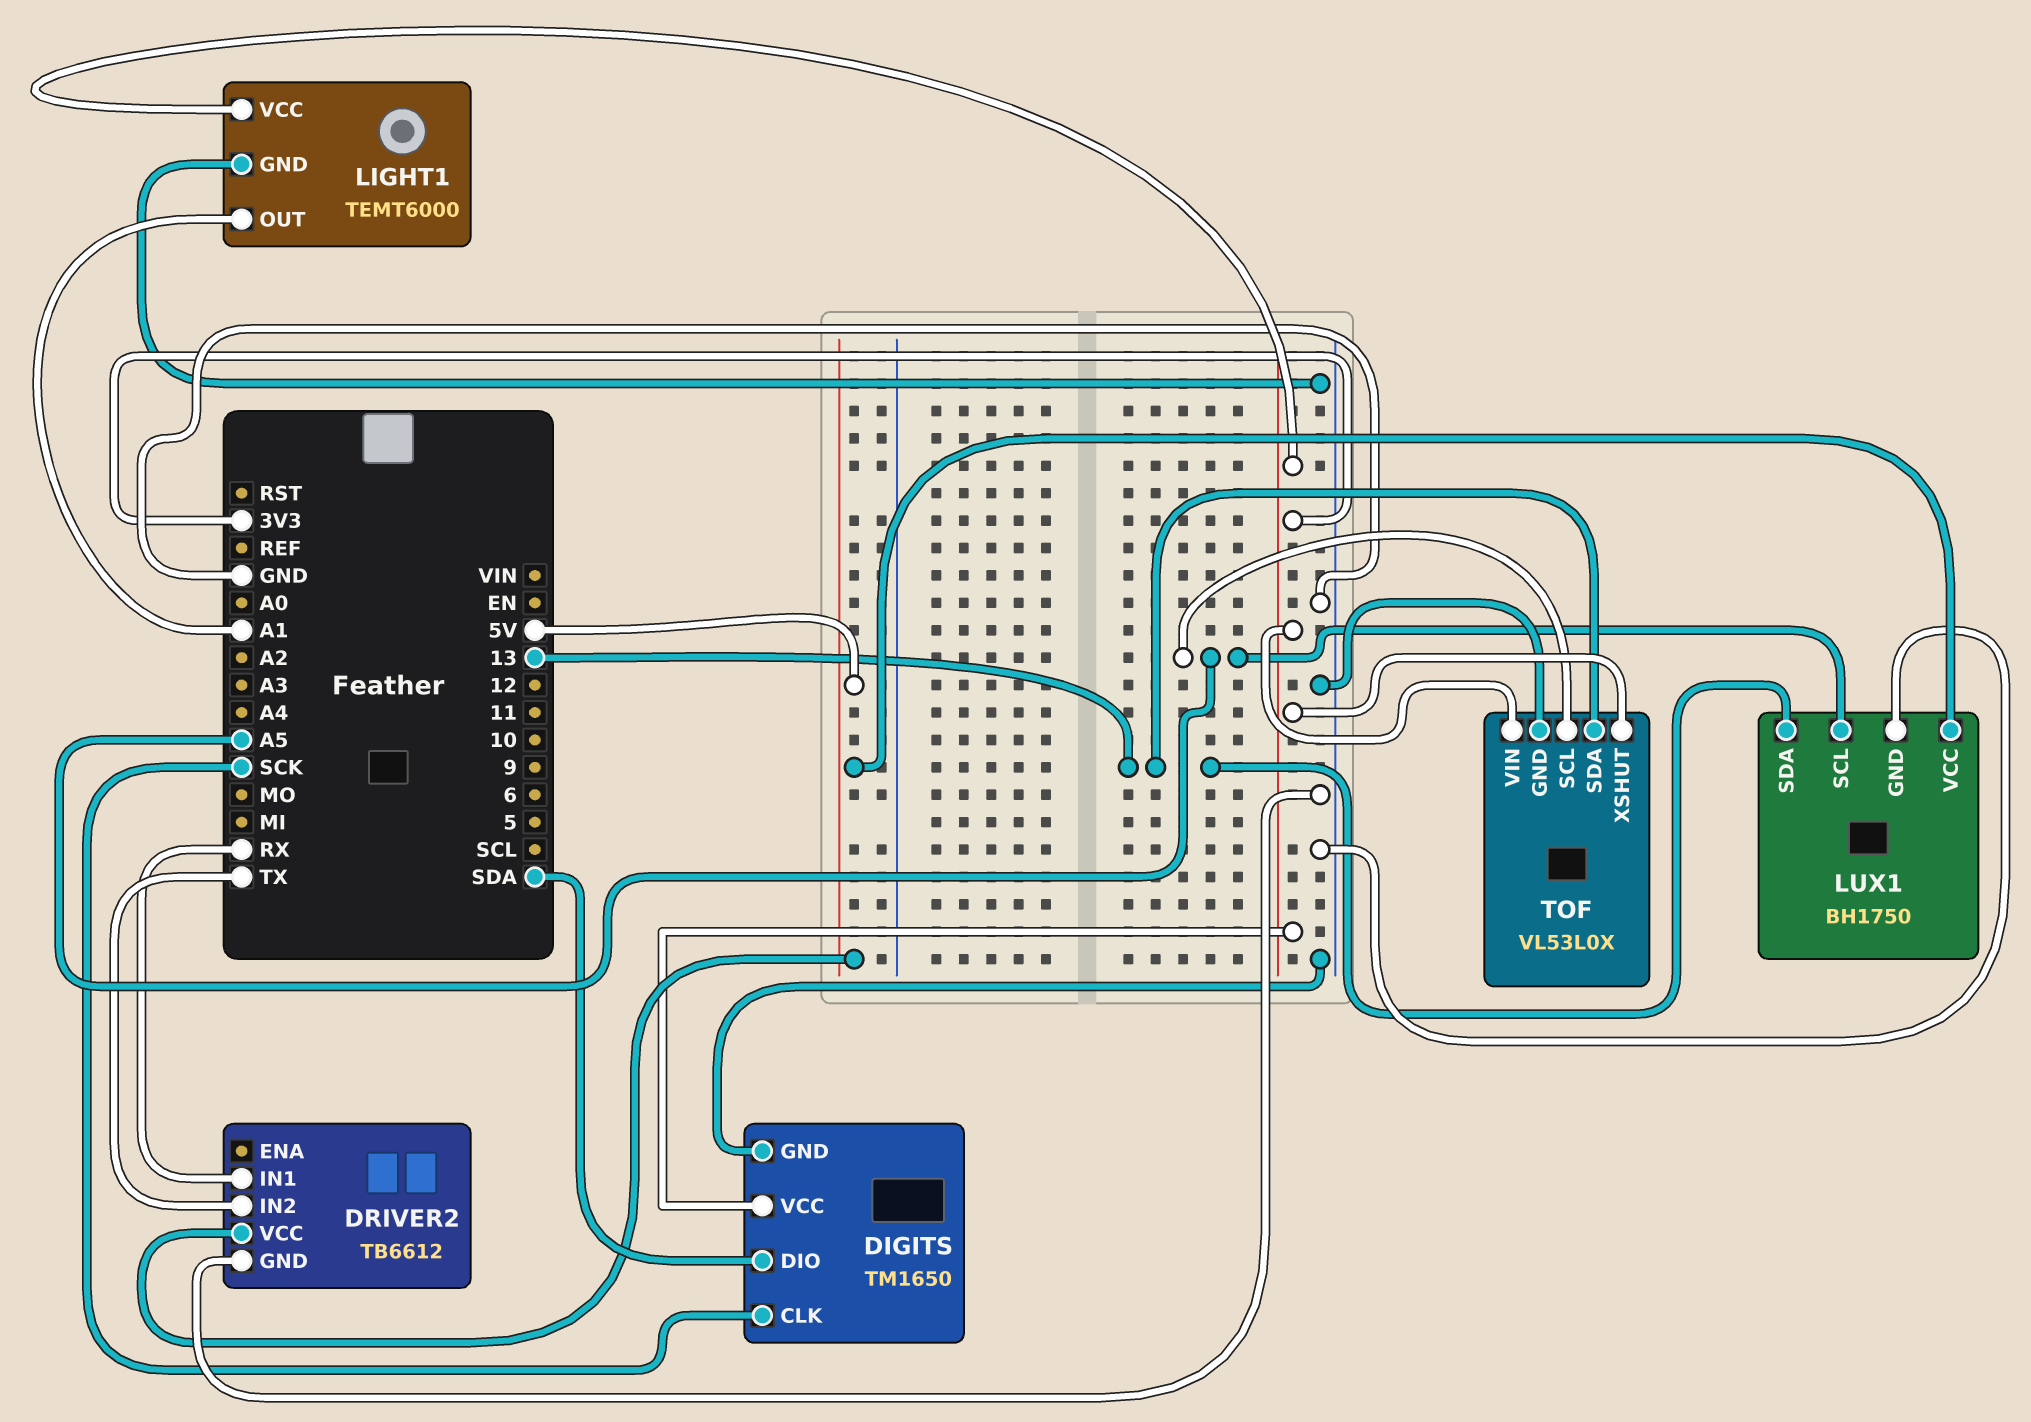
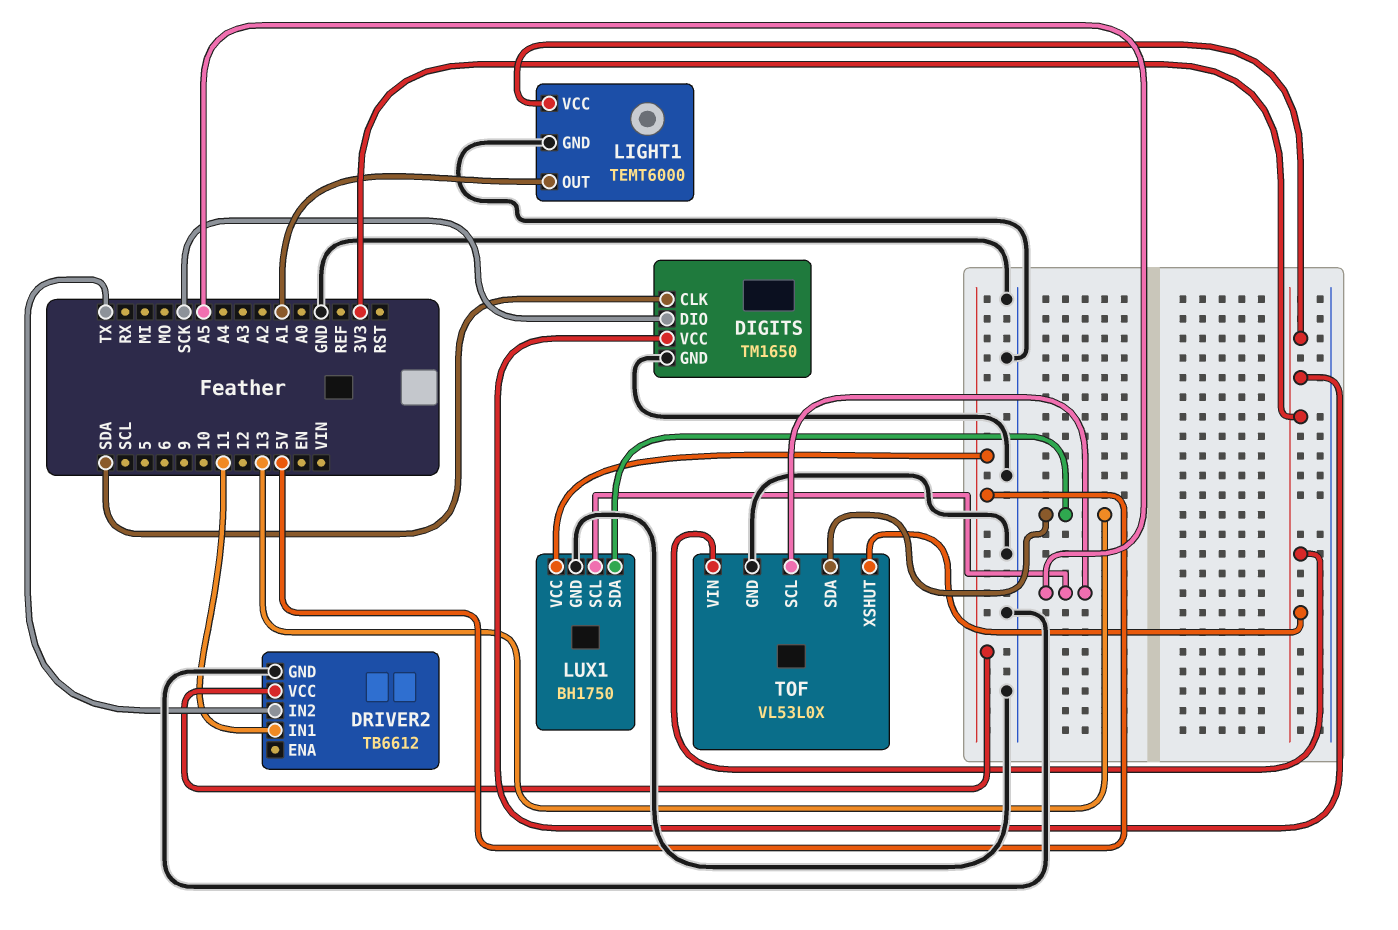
DIGITS pin CLK: SCK -> SDA
DIGITS pin DIO: SDA -> SCK
DRIVER2 pin IN1: RX -> 11

